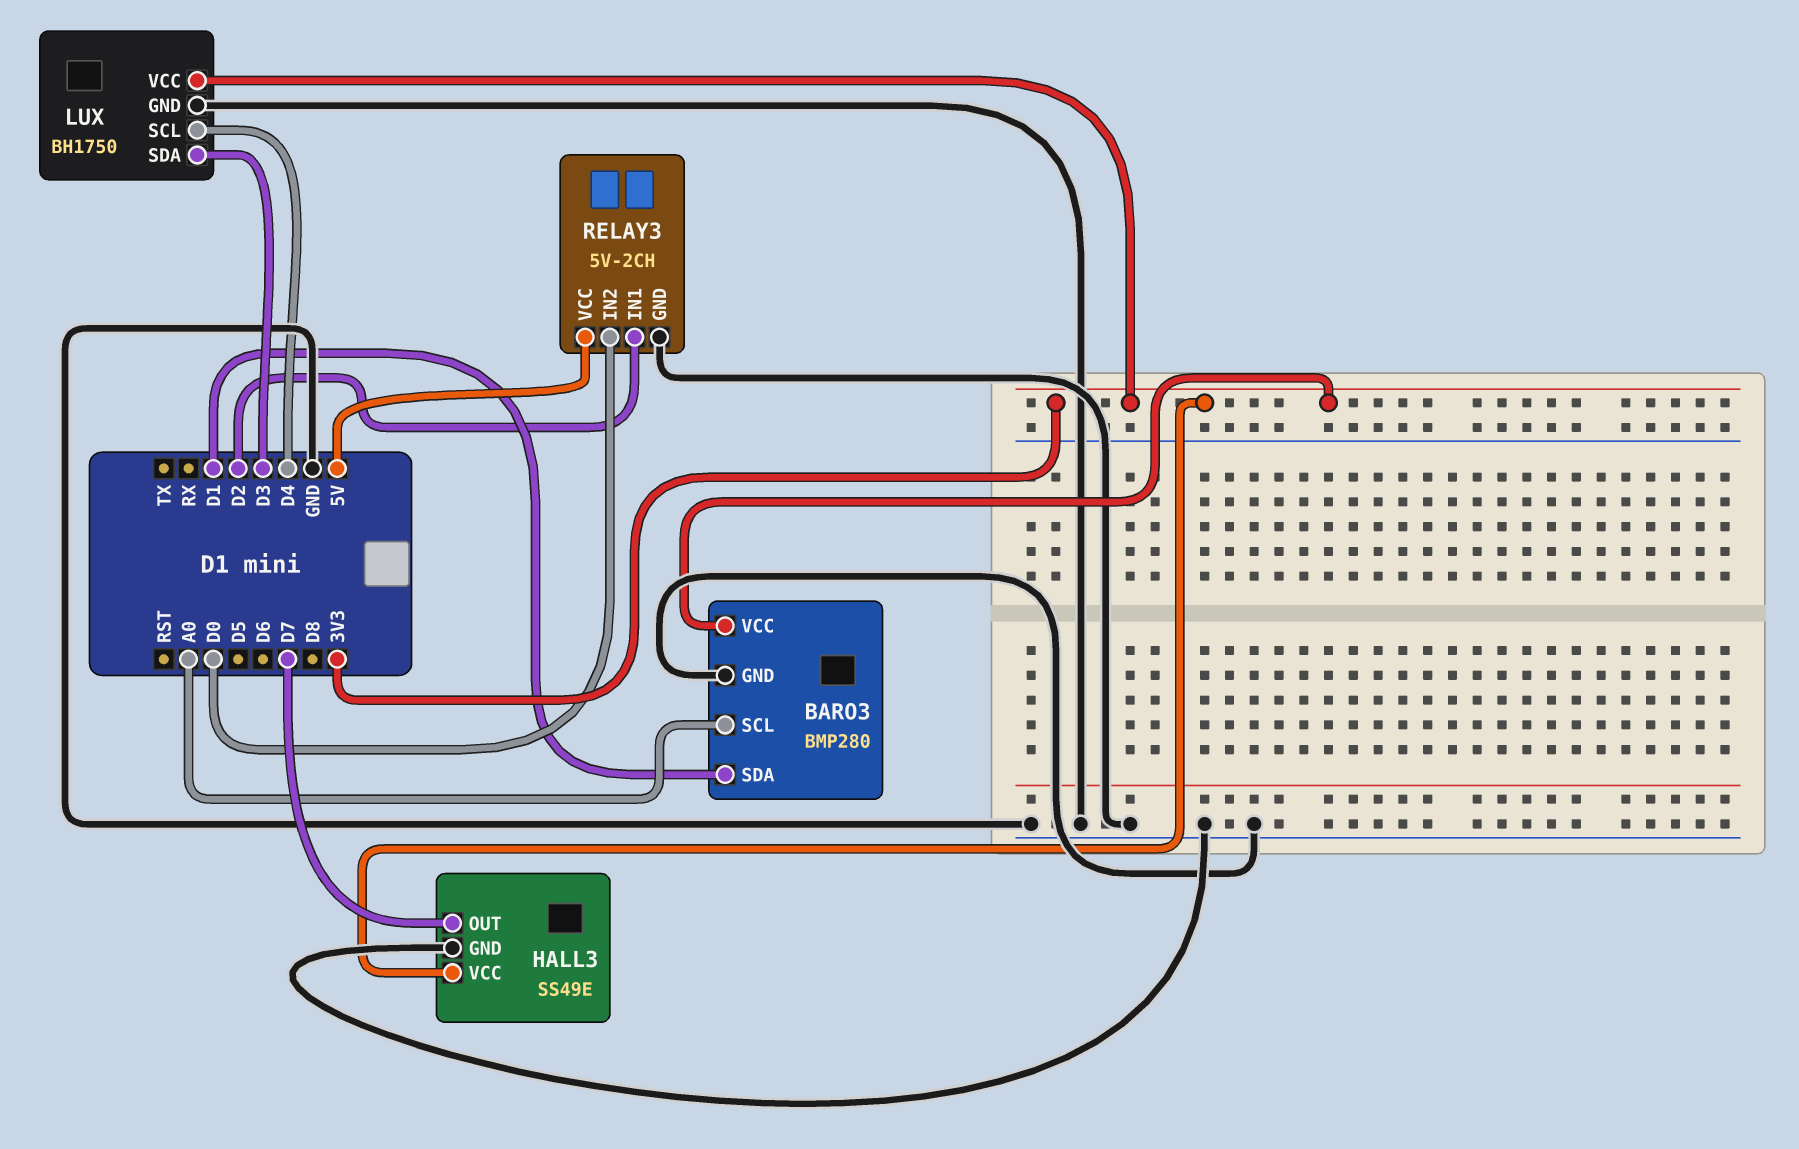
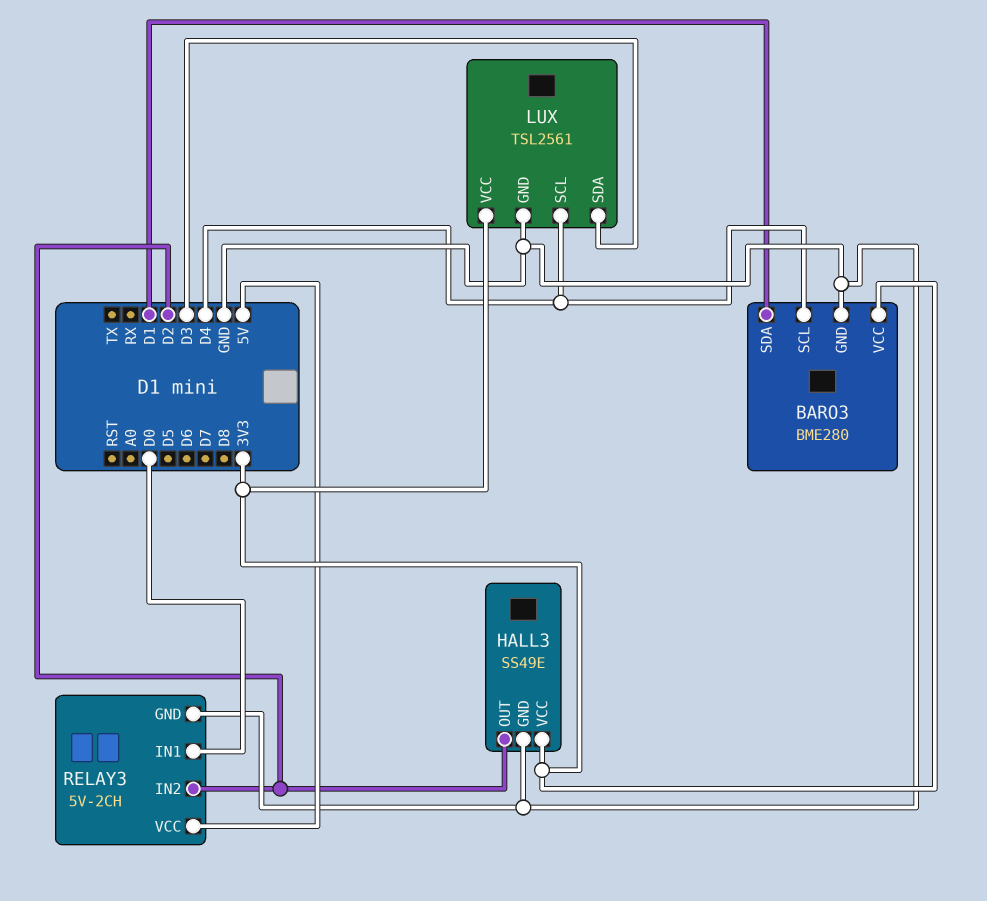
BARO3: BMP280 -> BME280
BARO3 pin SCL: A0 -> D4
HALL3 pin OUT: D7 -> D2
LUX: BH1750 -> TSL2561
RELAY3 pin IN1: D2 -> D0
RELAY3 pin IN2: D0 -> D2

